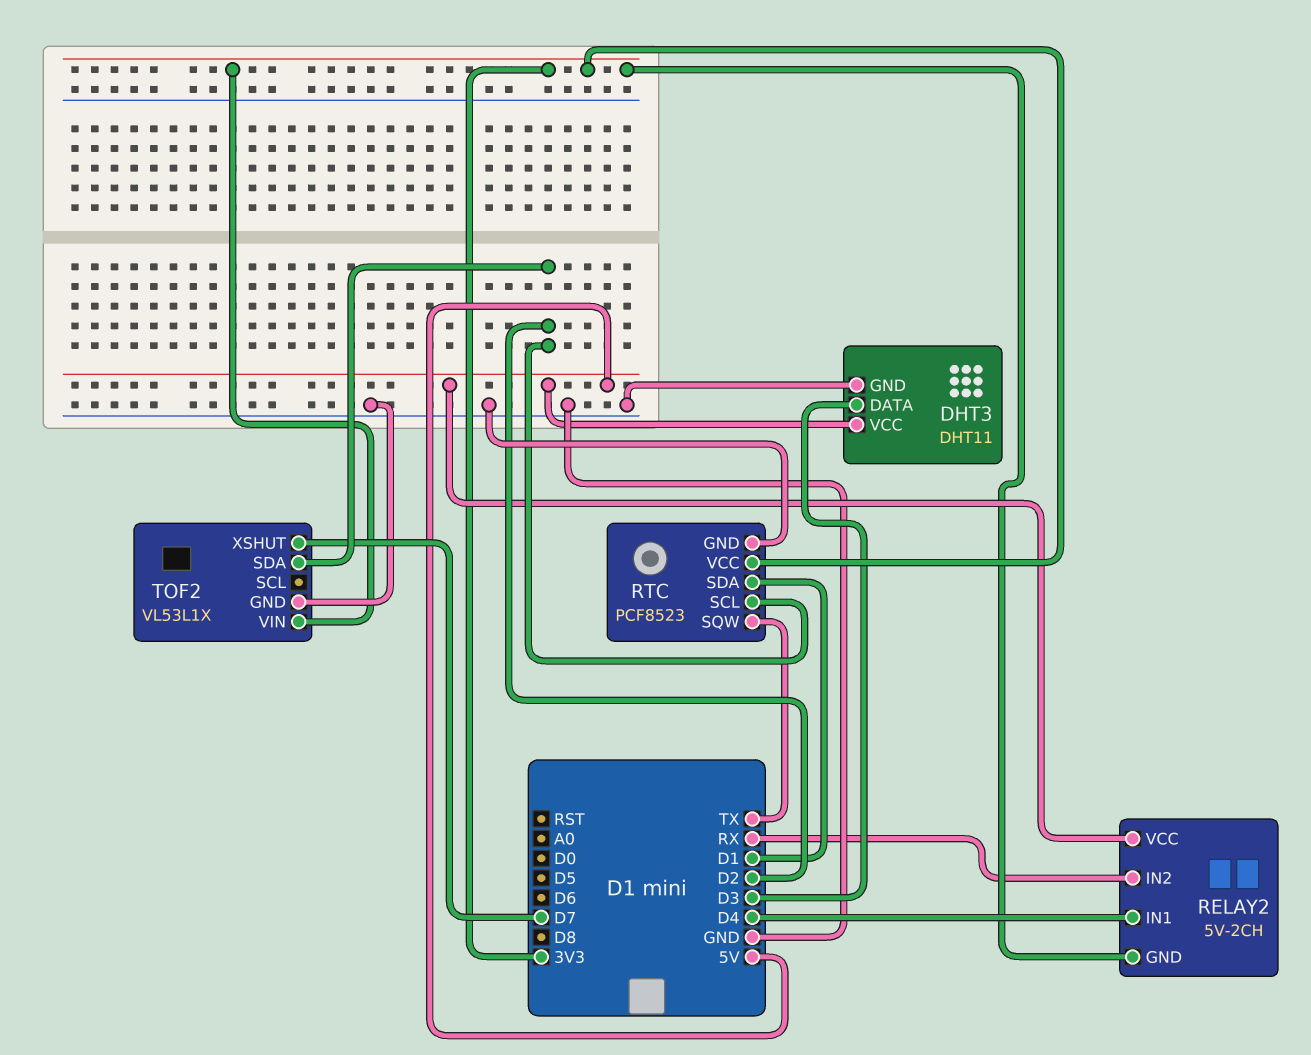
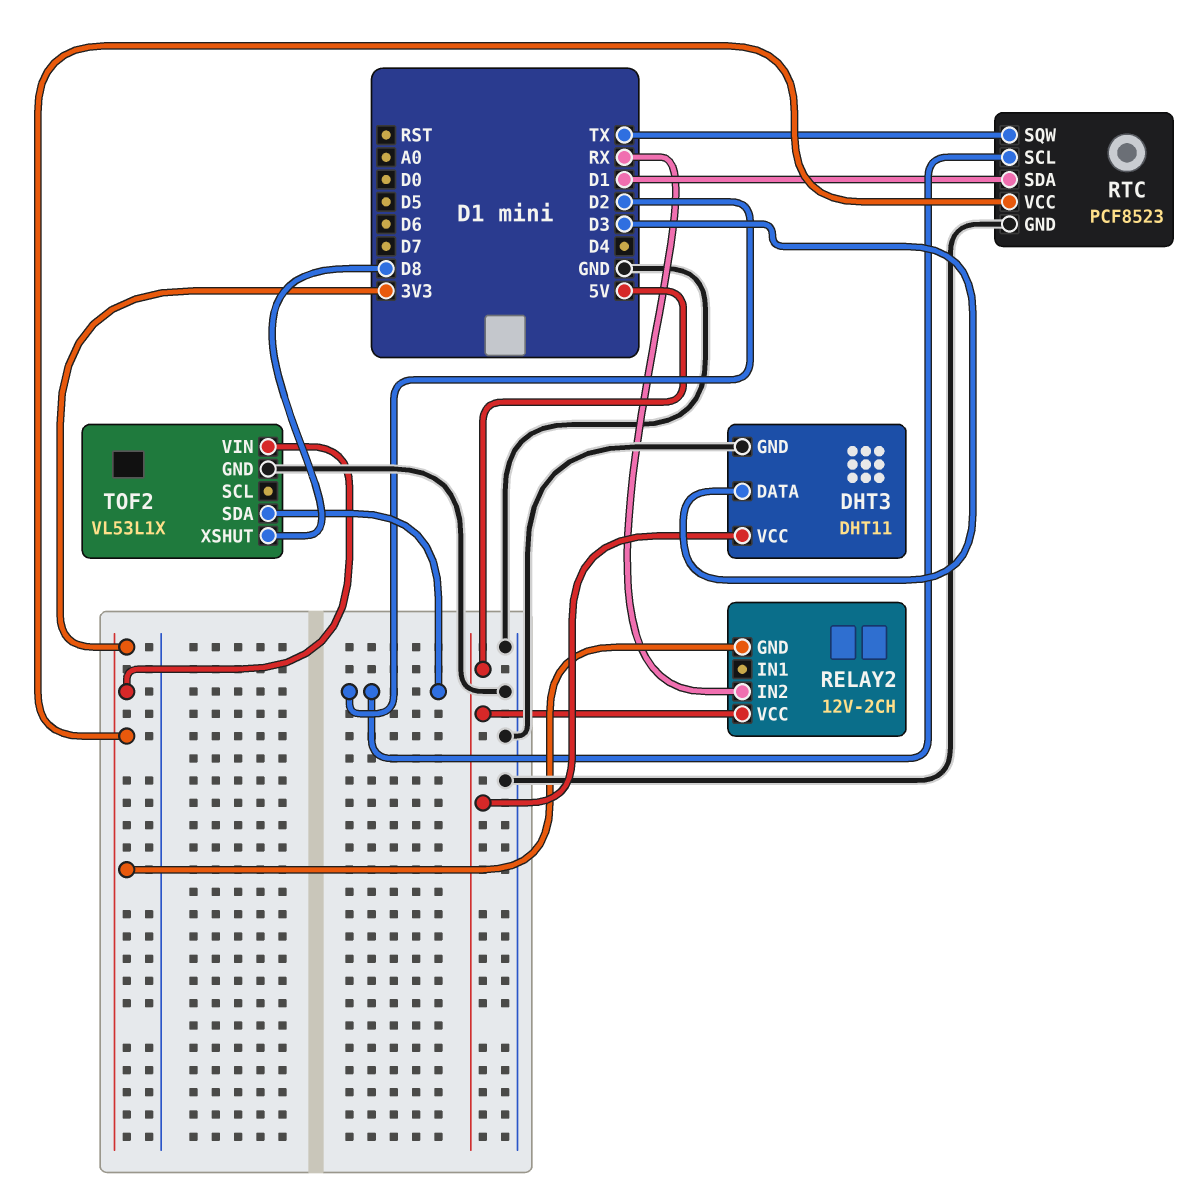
RELAY2: 5V-2CH -> 12V-2CH
RELAY2 pin IN1: D4 -> none
TOF2 pin XSHUT: D7 -> D8

